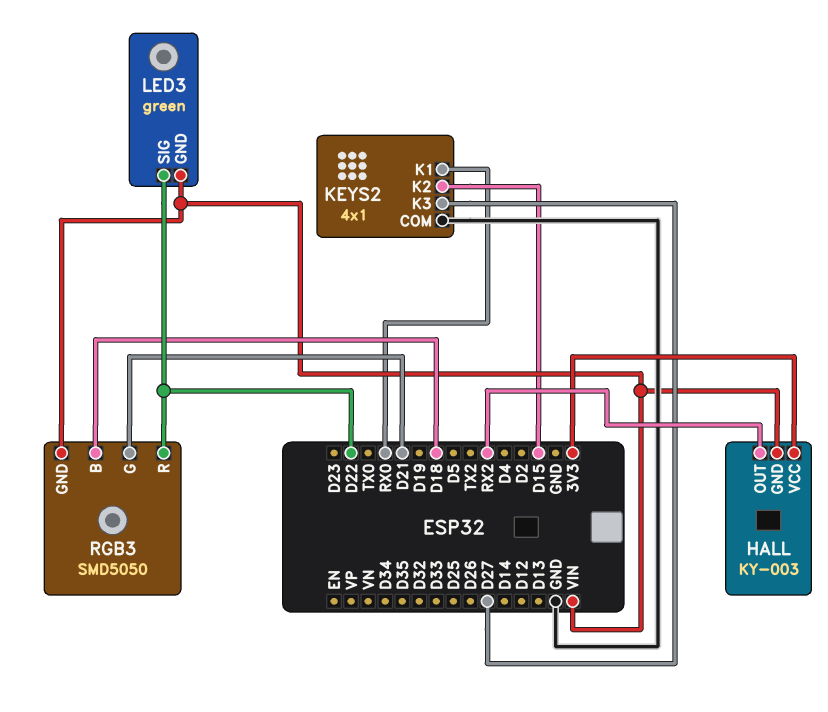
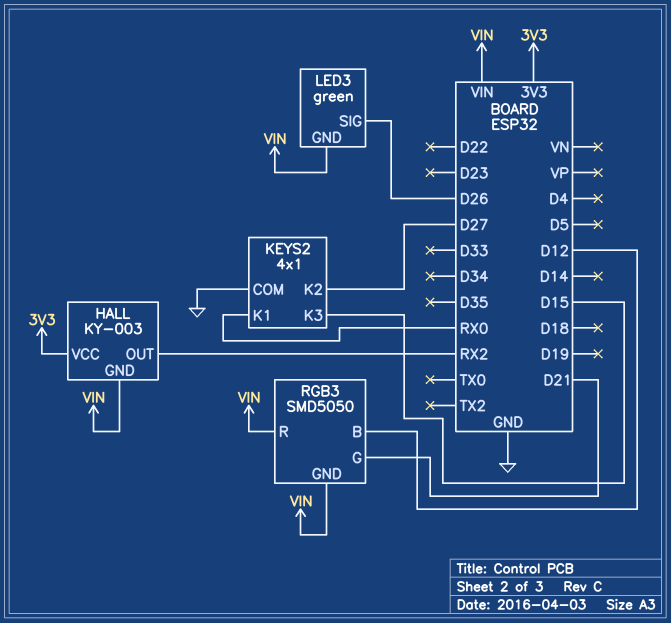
KEYS2 pin K2: D15 -> D27
KEYS2 pin K3: D27 -> D15
LED3 pin SIG: D22 -> D26
RGB3 pin B: D18 -> D12
RGB3 pin R: D22 -> VIN

